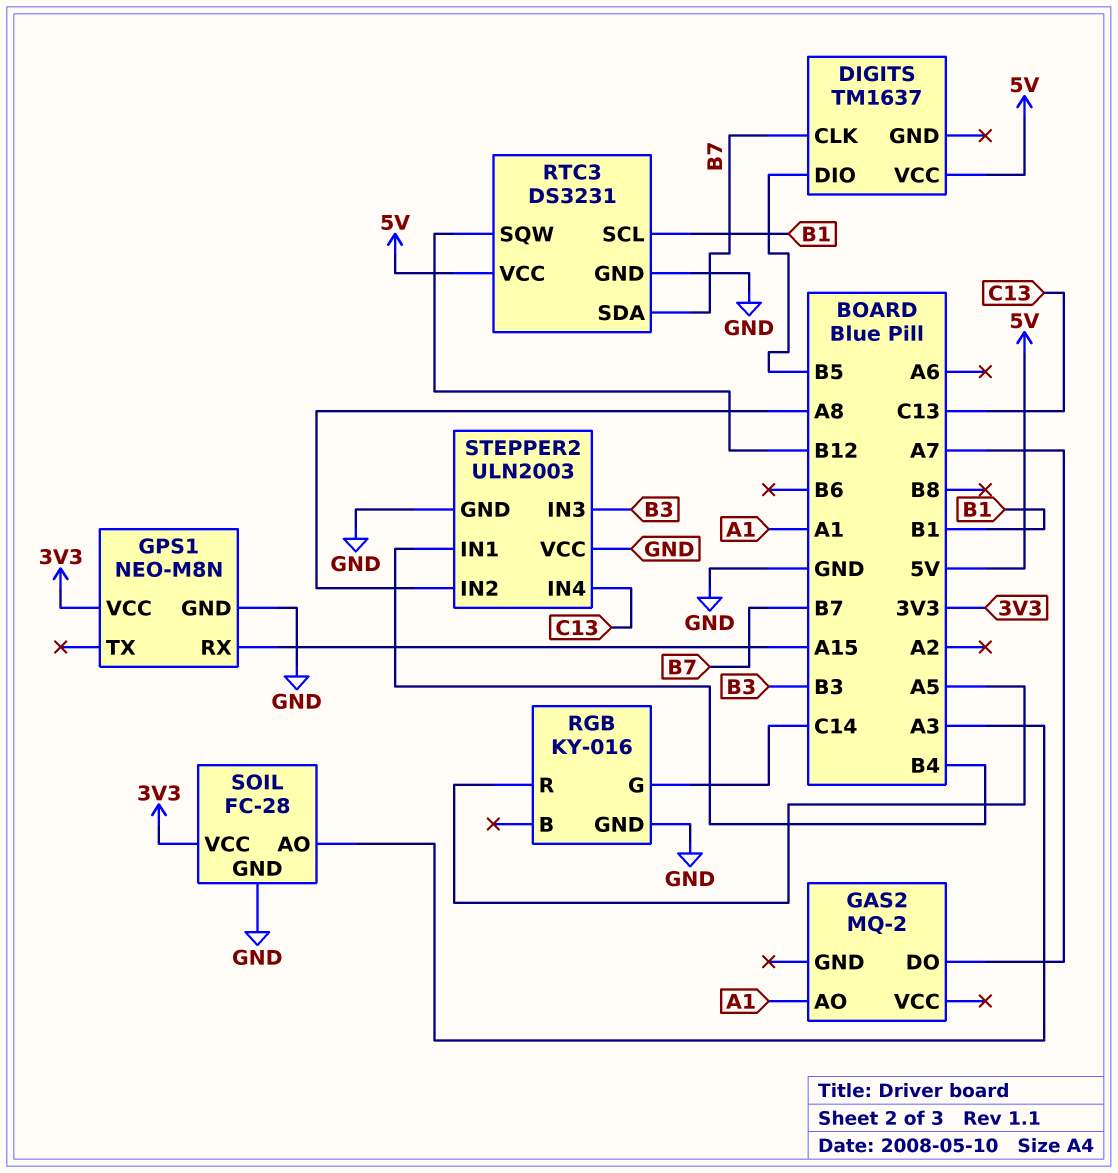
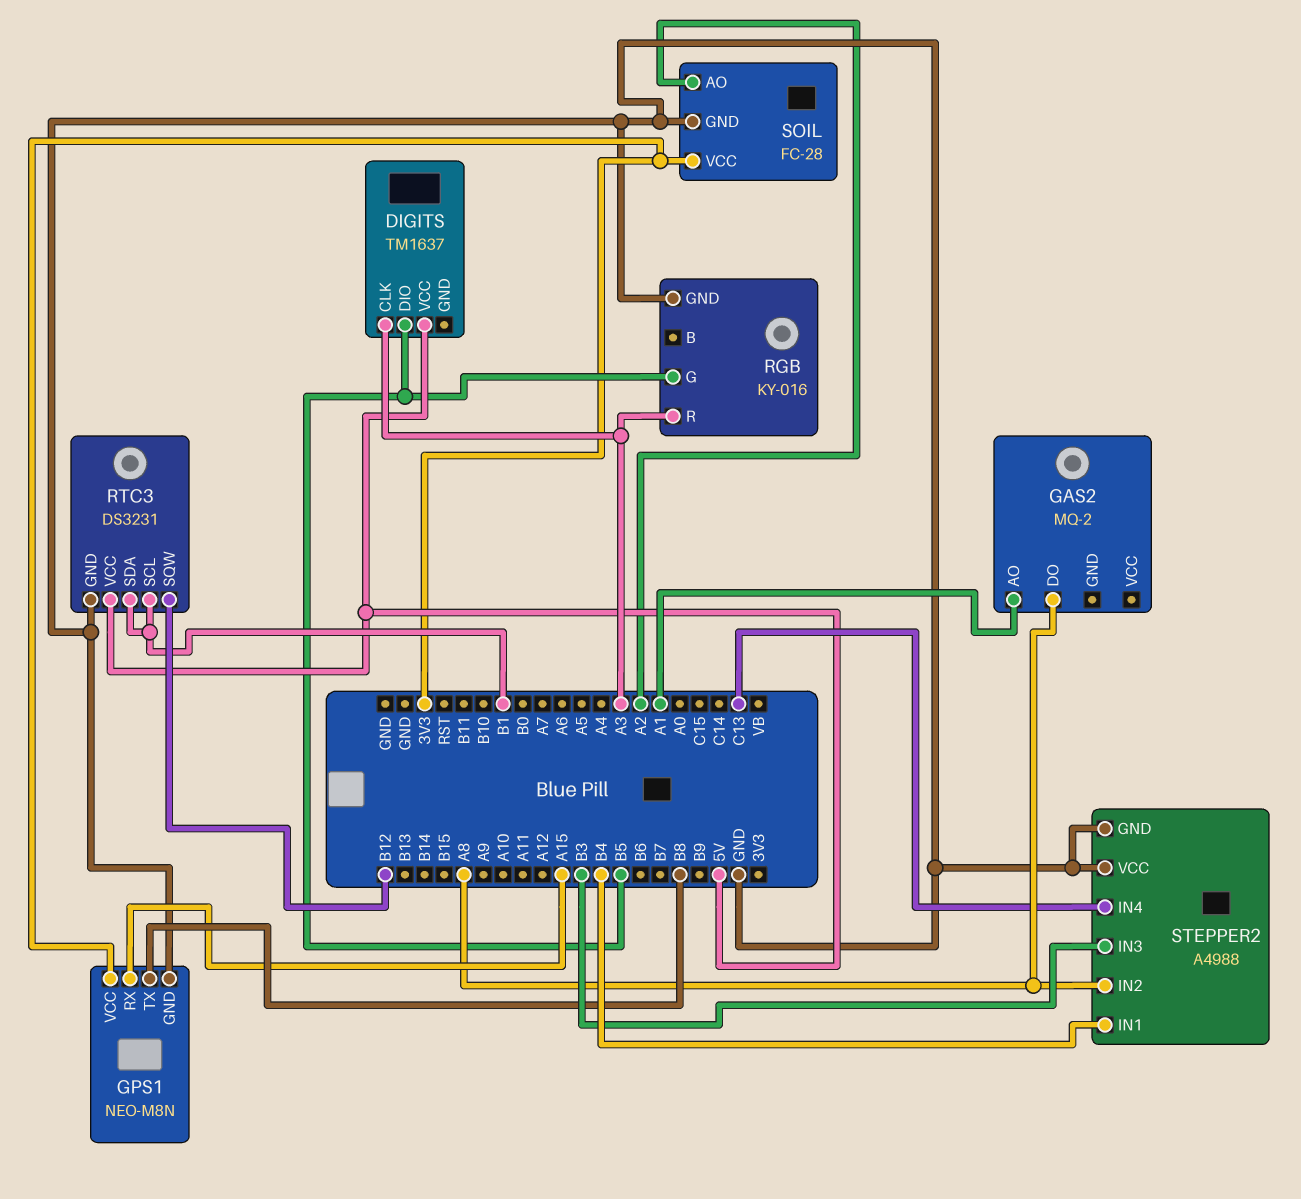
DIGITS pin CLK: B7 -> A3
GAS2 pin DO: A7 -> A8
GPS1 pin TX: none -> B8
RGB pin G: C14 -> B5
RGB pin R: A5 -> A3
RTC3 pin SDA: B7 -> B1
SOIL pin AO: A3 -> A2
STEPPER2: ULN2003 -> A4988

